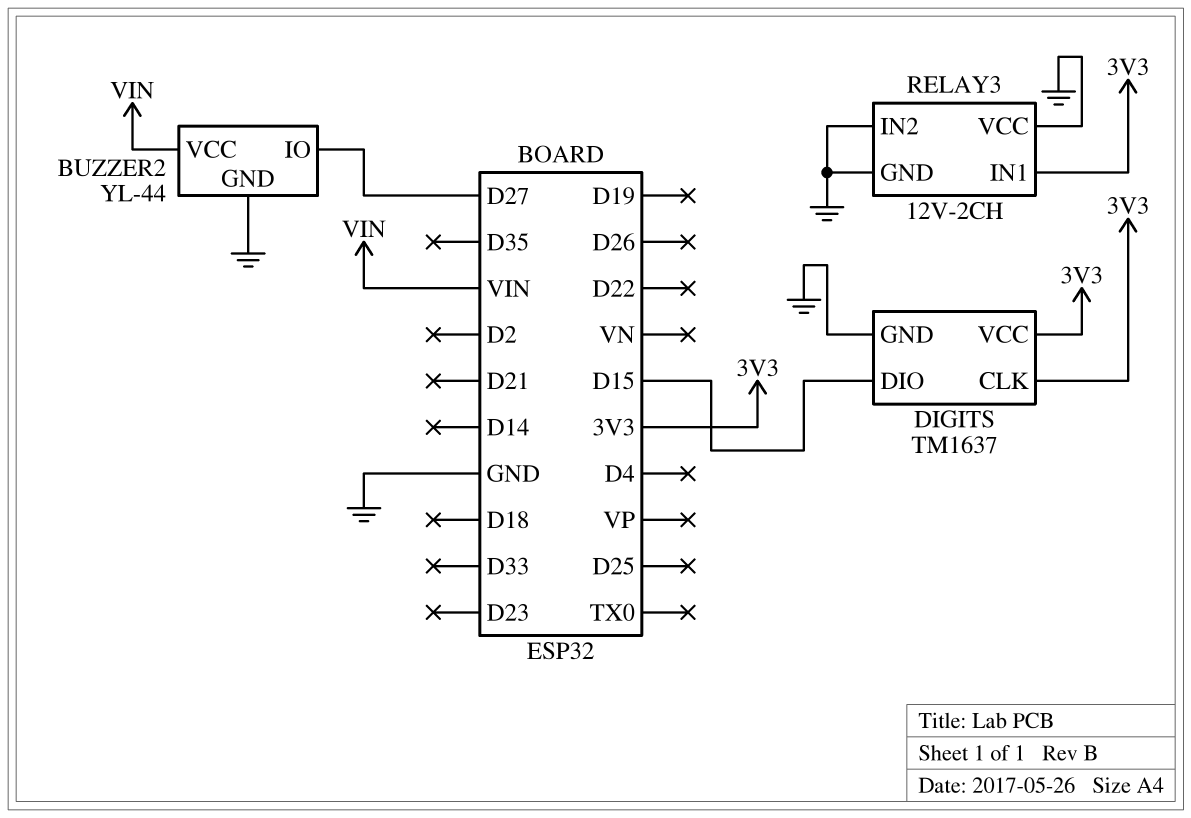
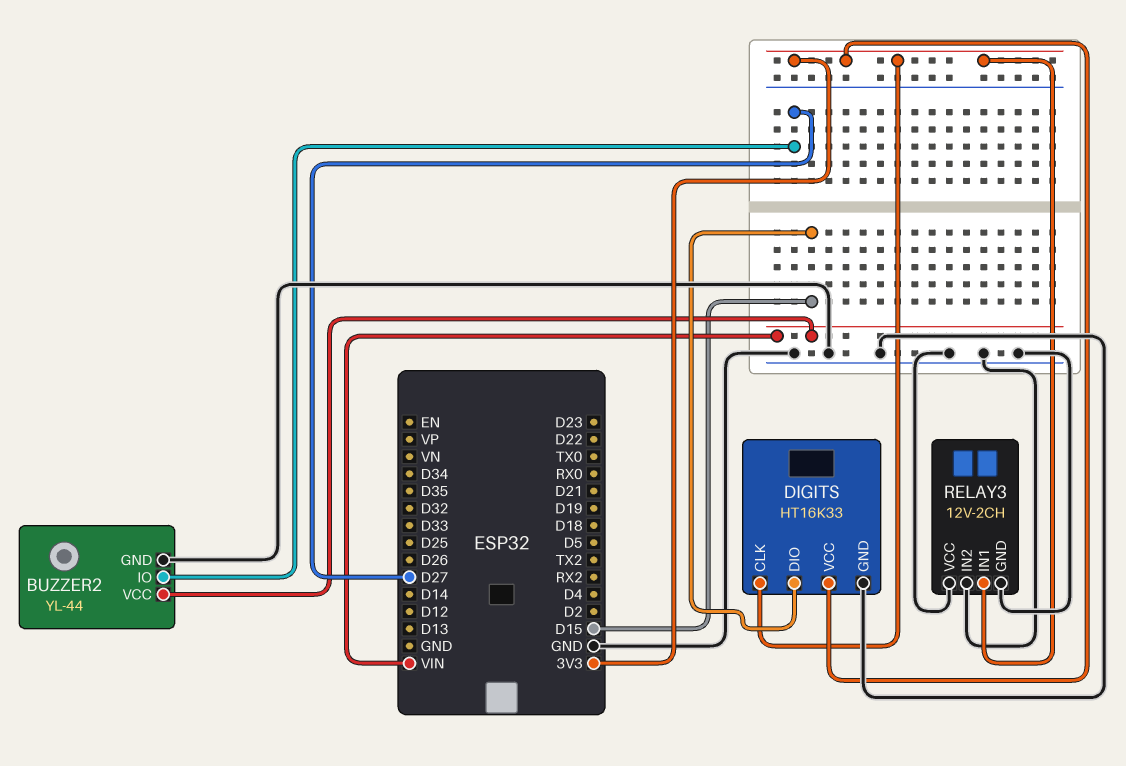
DIGITS: TM1637 -> HT16K33

